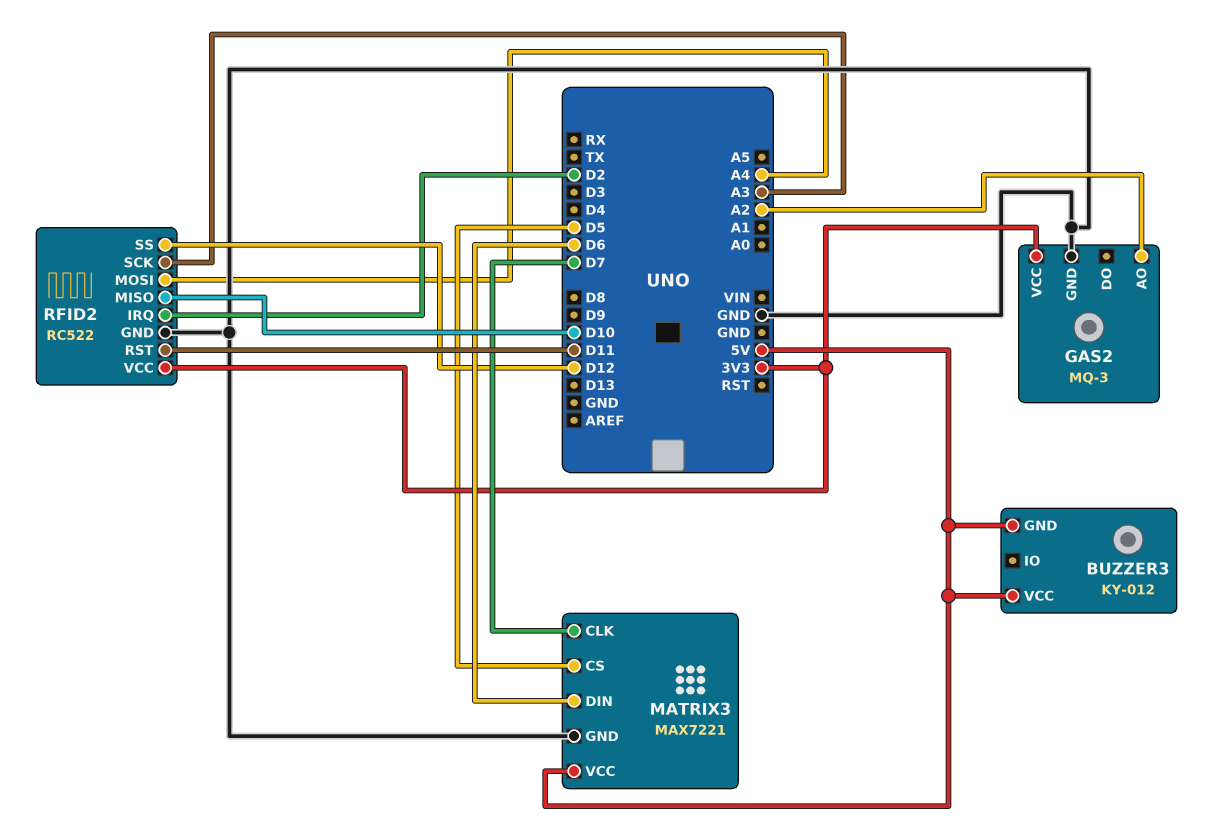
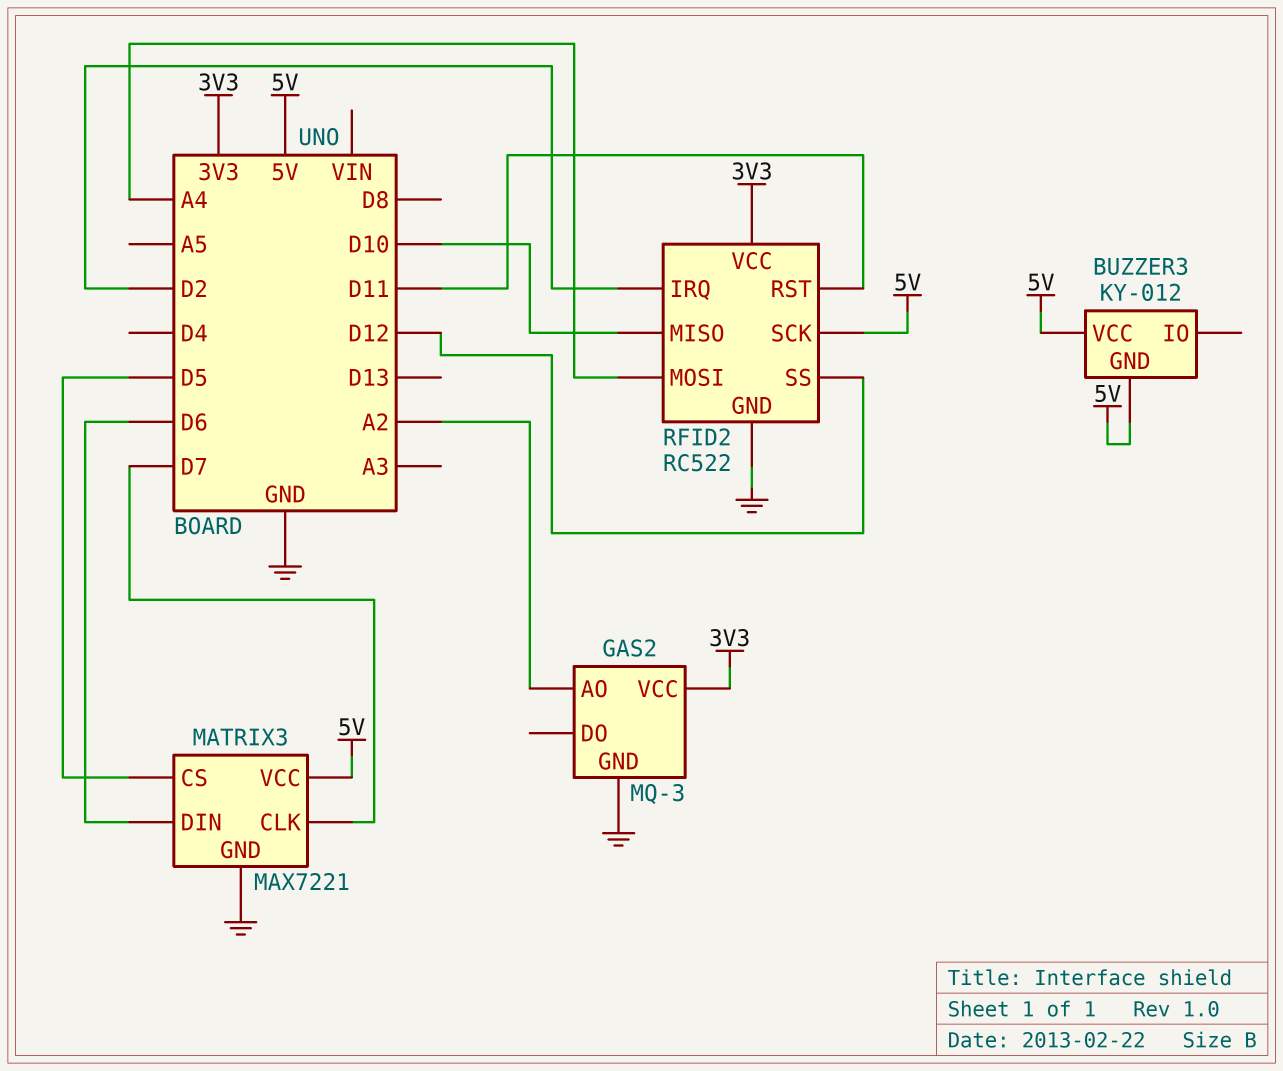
RFID2 pin SCK: A3 -> 5V

